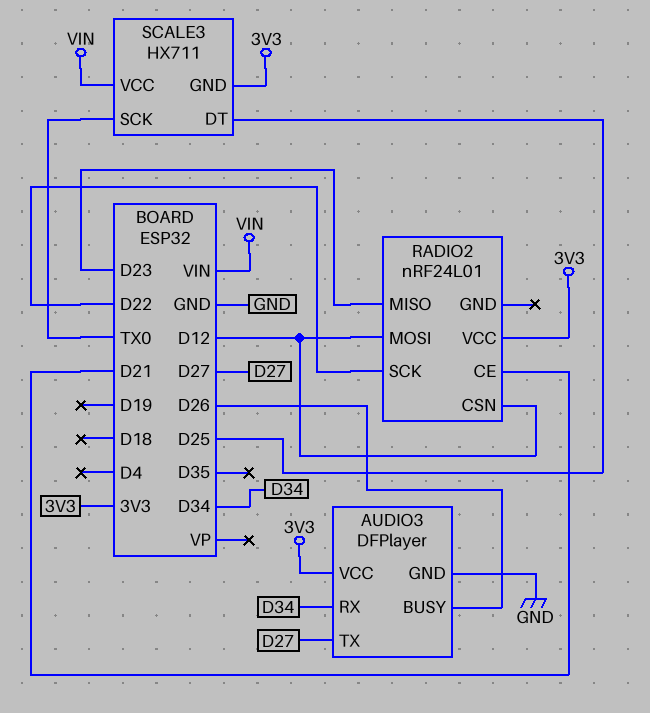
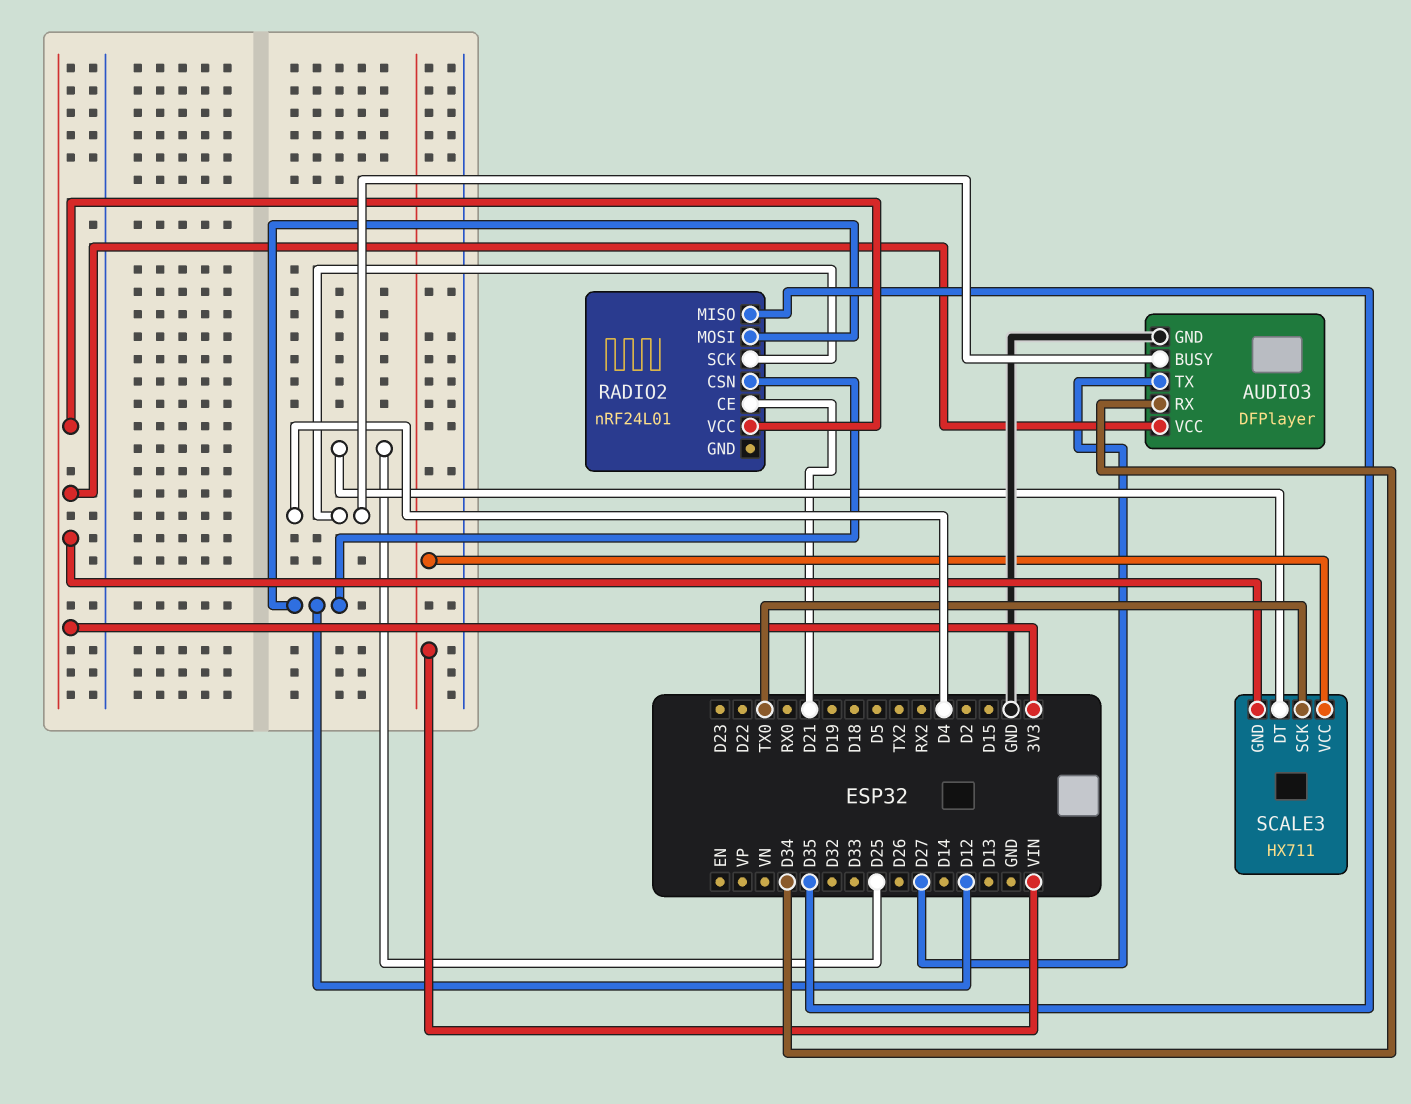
AUDIO3 pin BUSY: D26 -> D4
RADIO2 pin MISO: D23 -> D35
RADIO2 pin SCK: D22 -> D4

